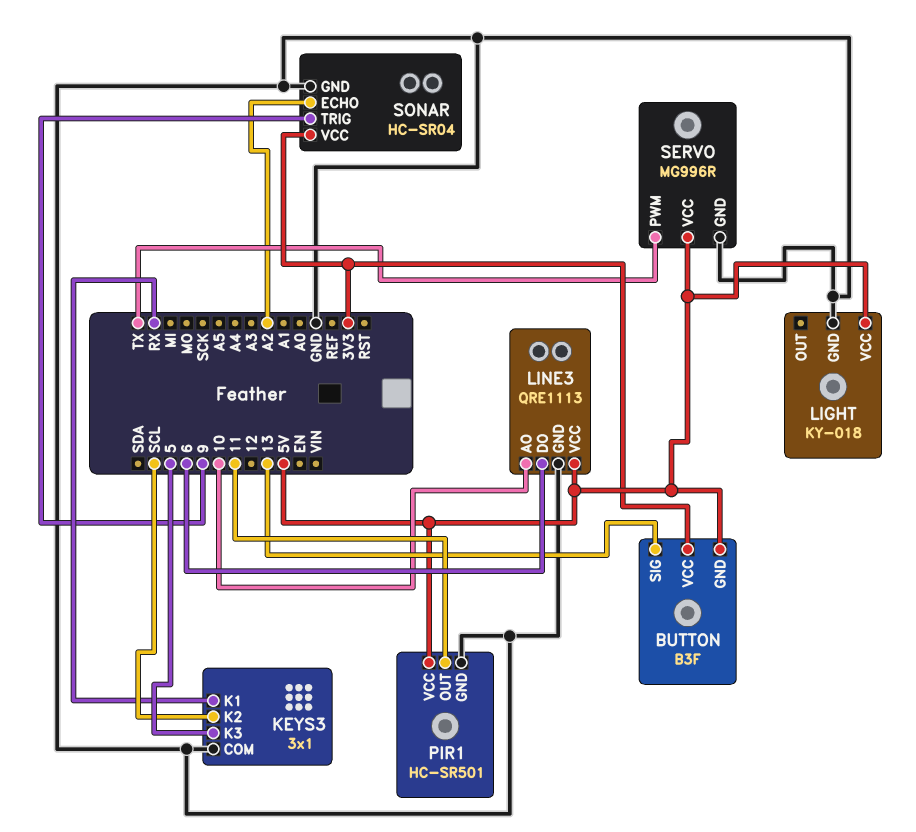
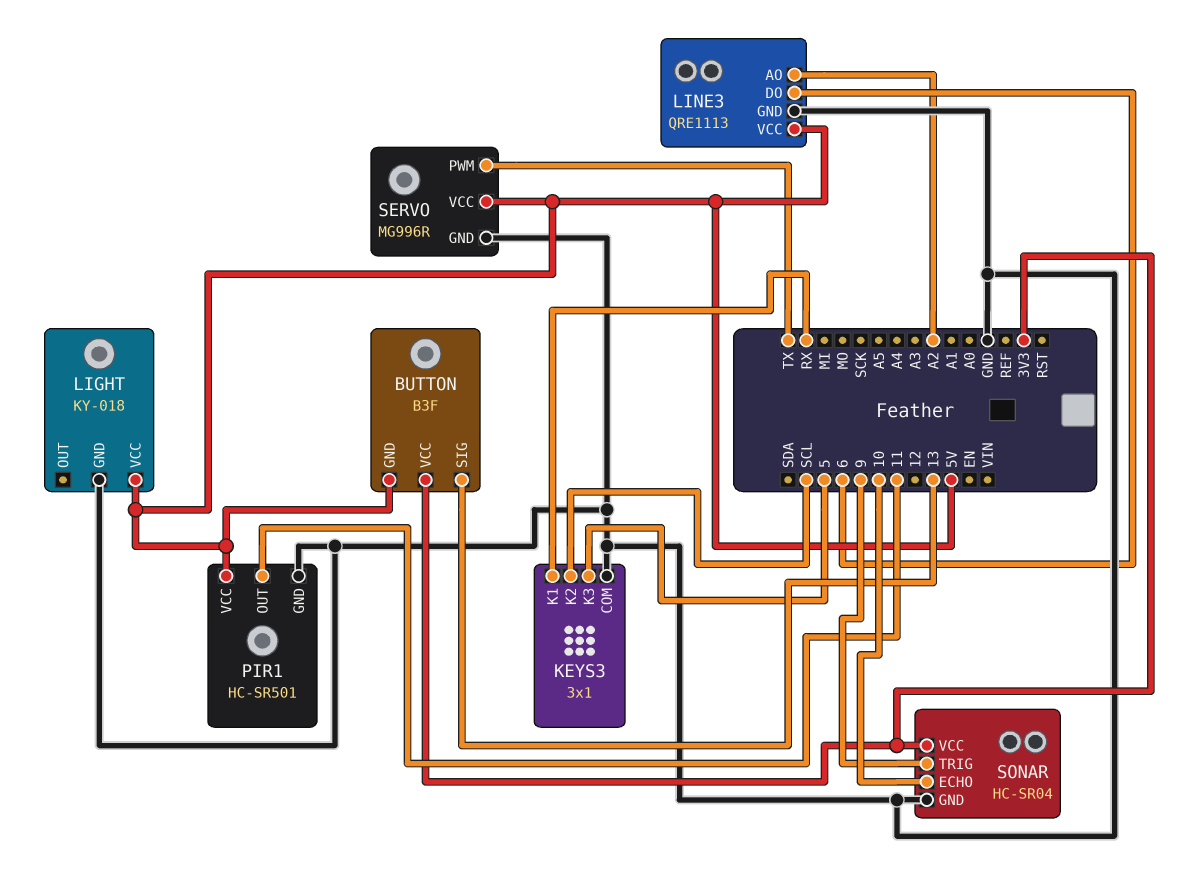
LINE3 pin AO: 10 -> A2
SONAR pin ECHO: A2 -> 10

